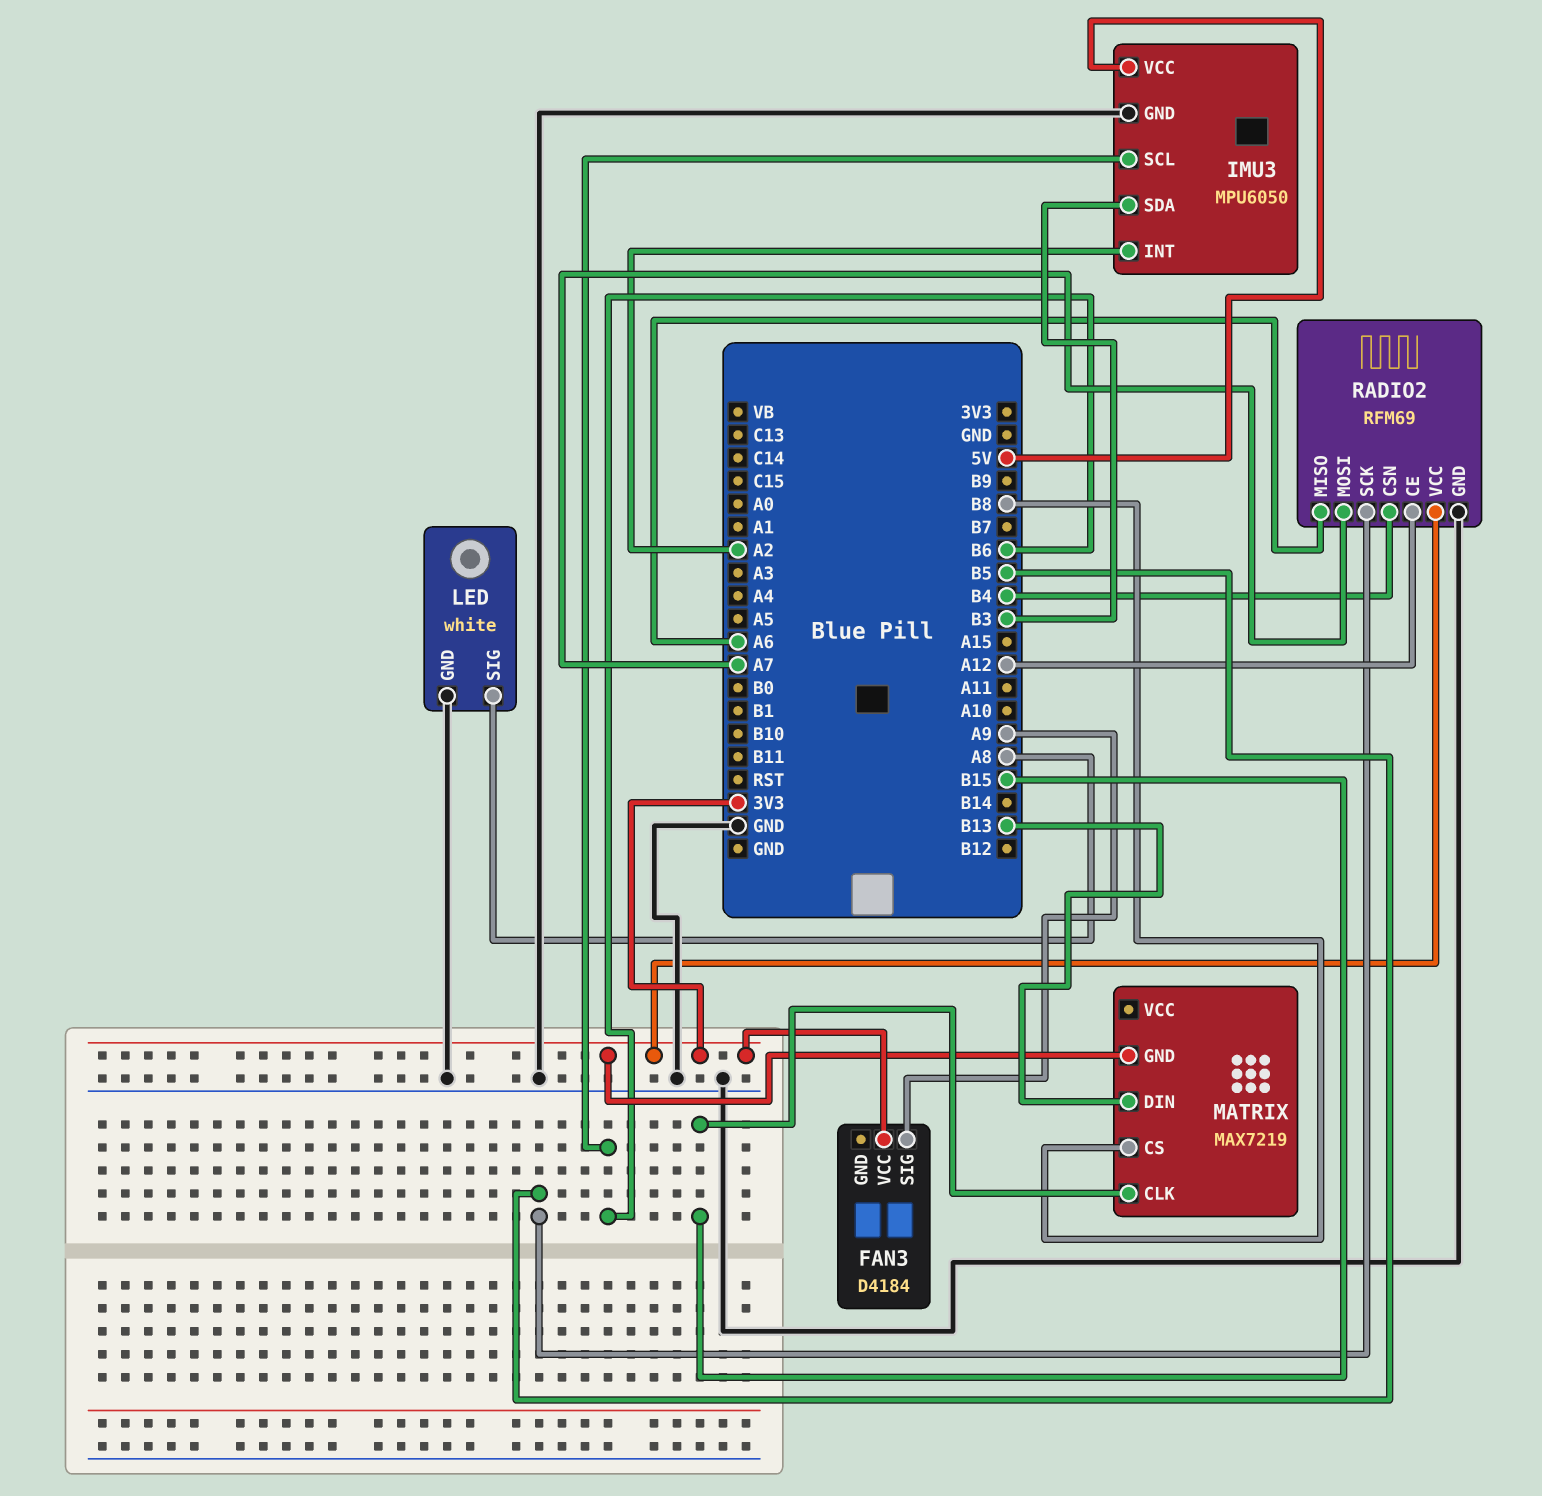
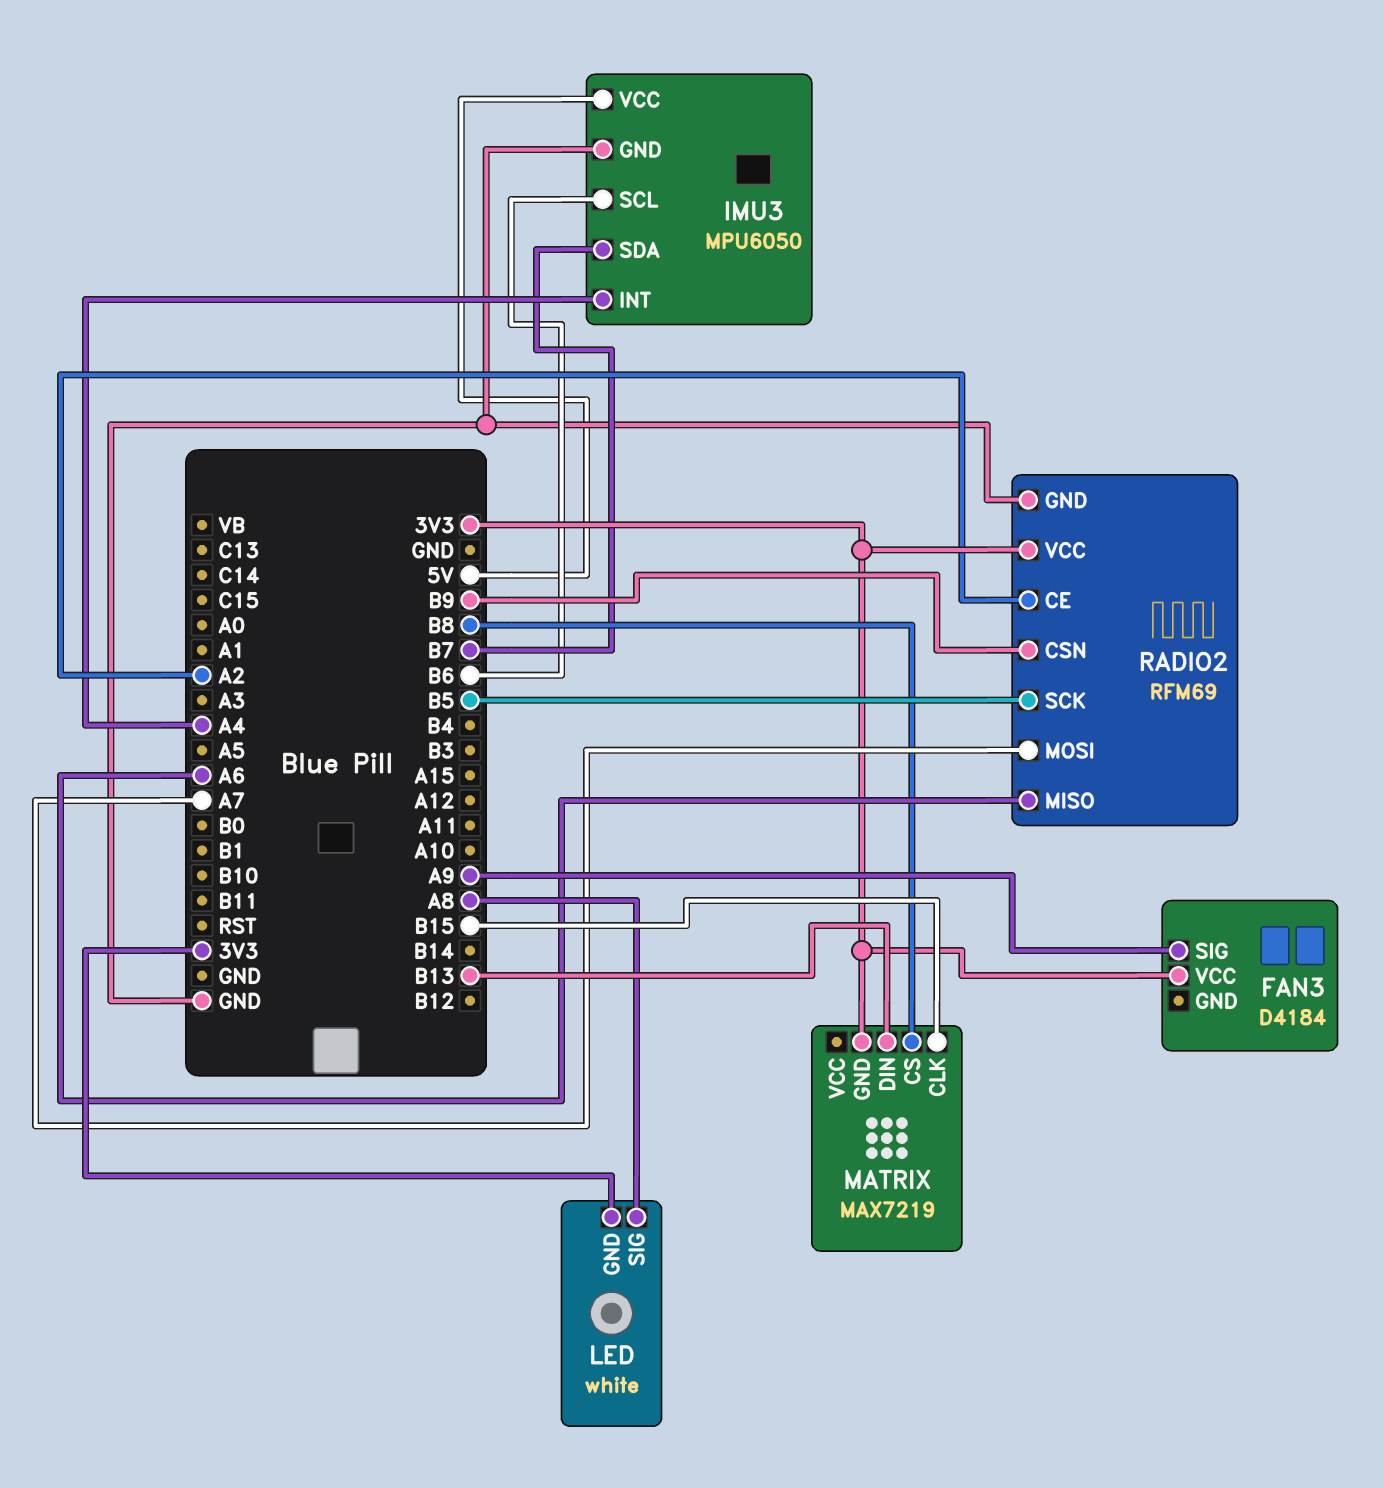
IMU3 pin INT: A2 -> A4
IMU3 pin SDA: B3 -> B7
LED pin GND: GND -> 3V3
RADIO2 pin CE: A12 -> A2
RADIO2 pin CSN: B4 -> B9

